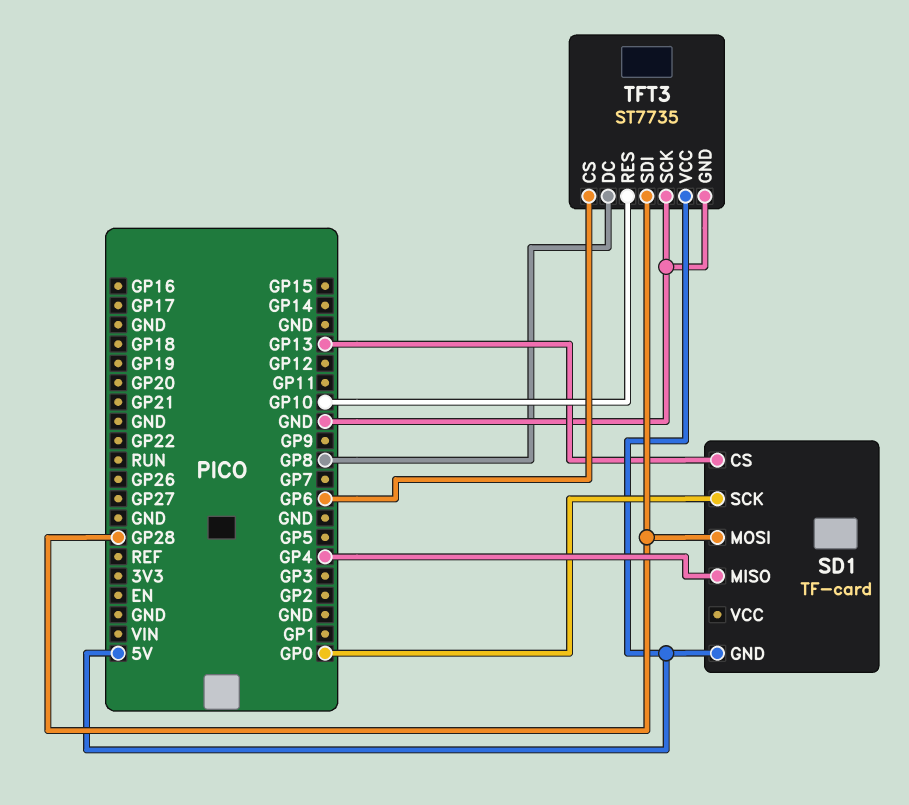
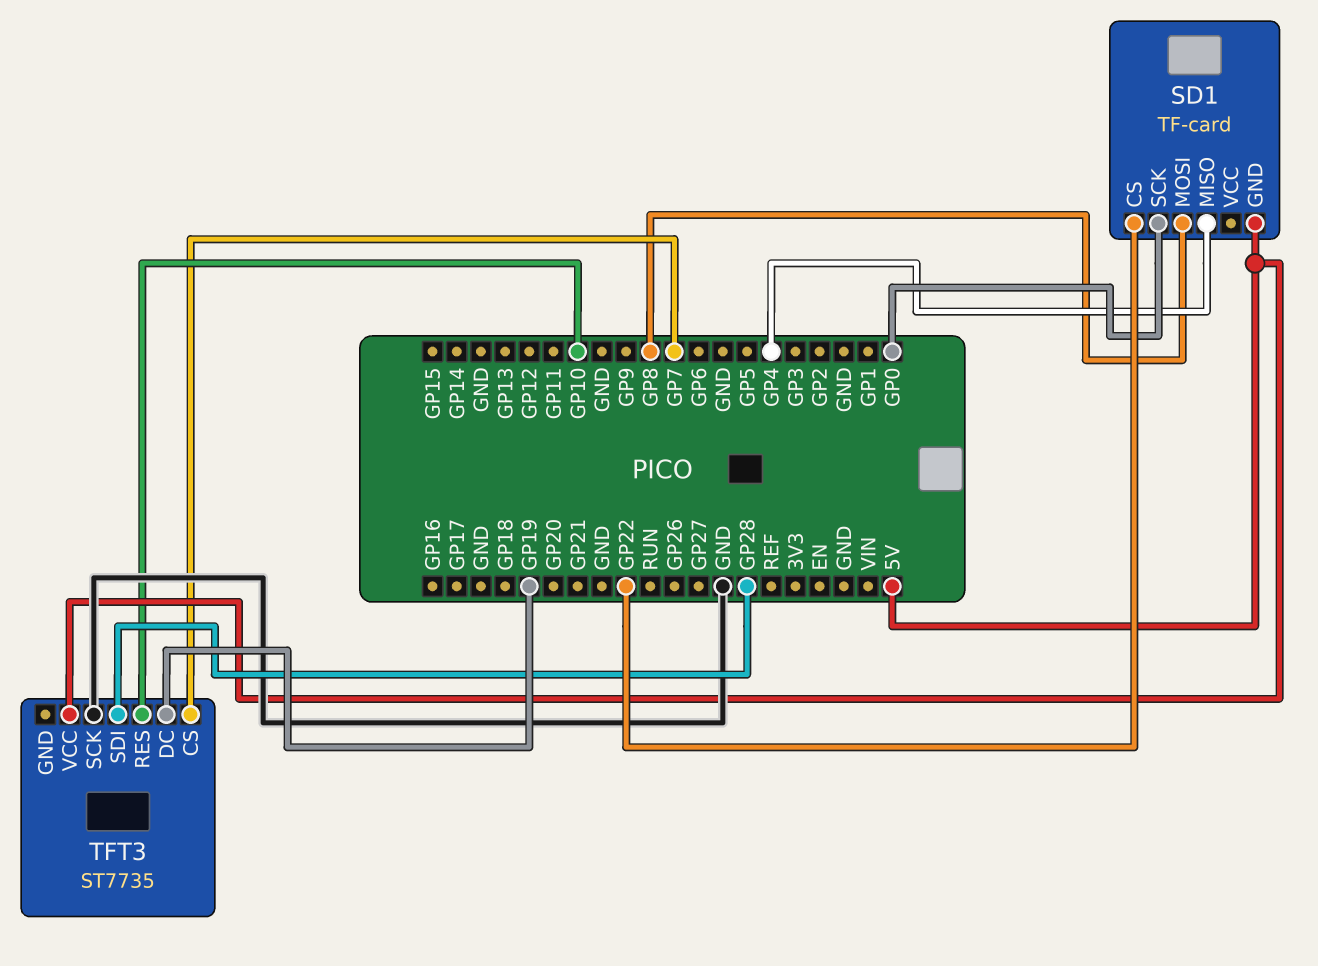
SD1 pin CS: GP13 -> GP22
SD1 pin MOSI: GP28 -> GP8
TFT3 pin CS: GP6 -> GP7
TFT3 pin DC: GP8 -> GP19
TFT3 pin GND: GND -> none

